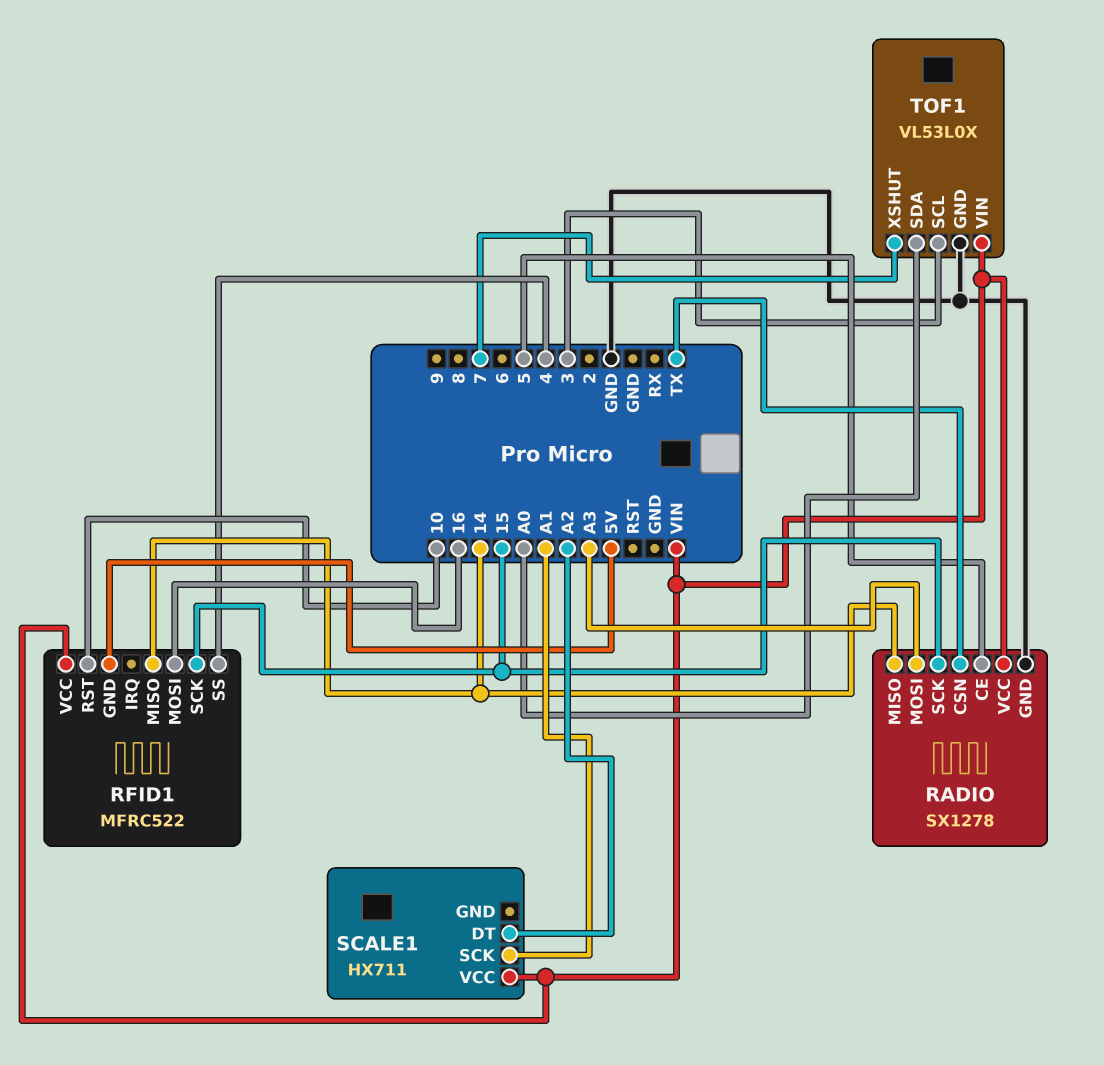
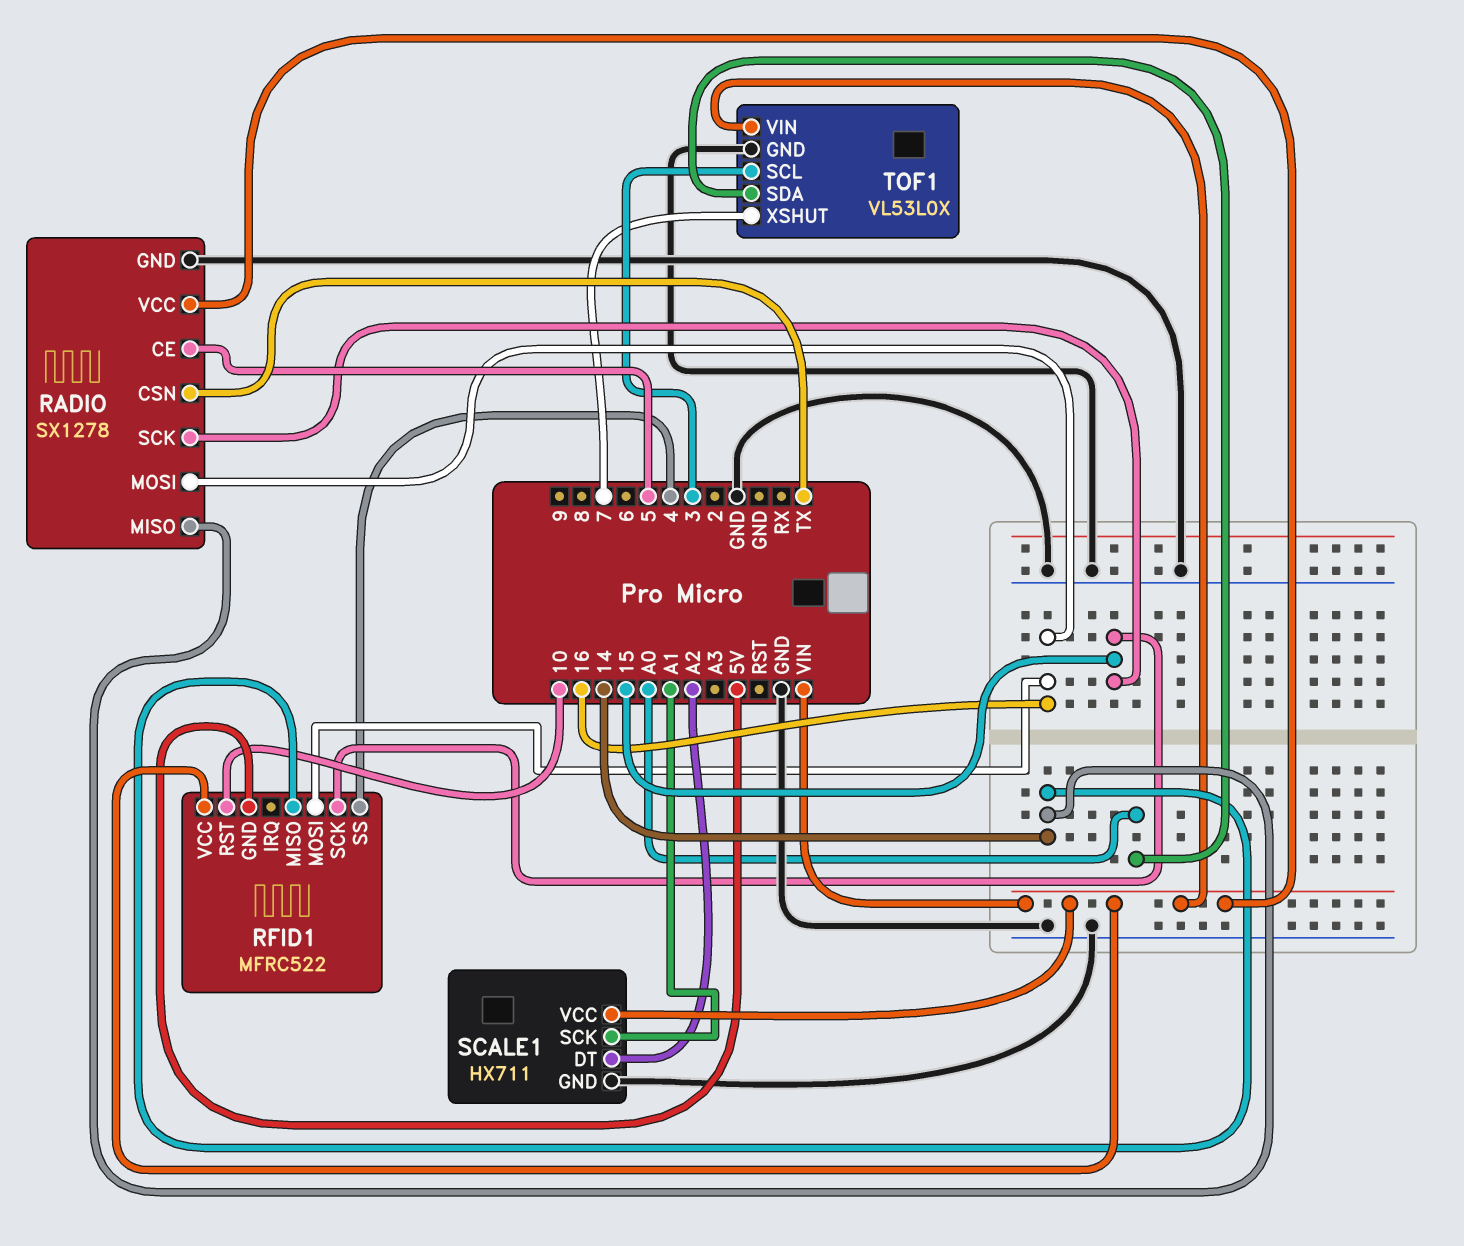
RADIO pin MOSI: A3 -> 16
SCALE1 pin GND: none -> GND

